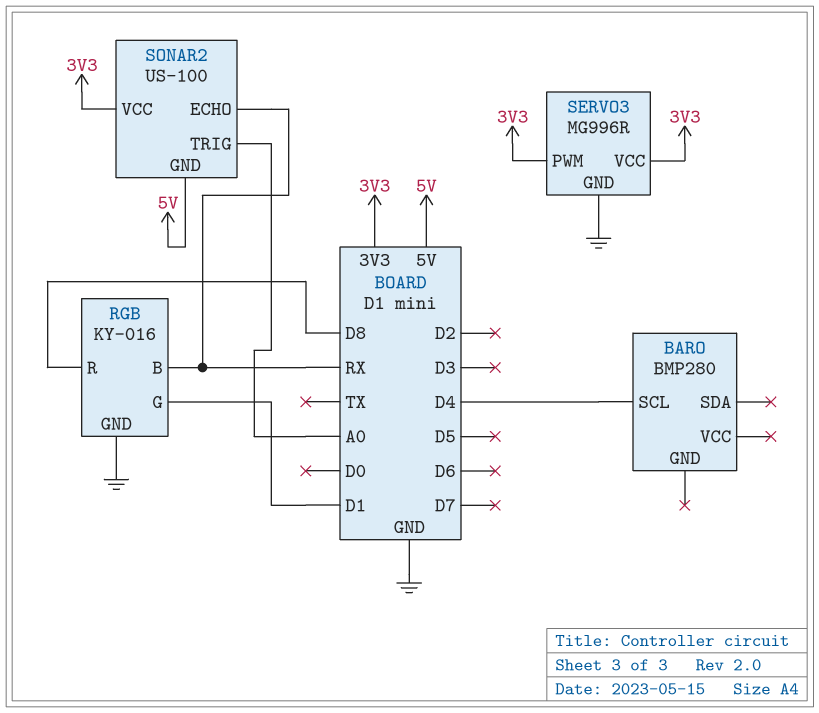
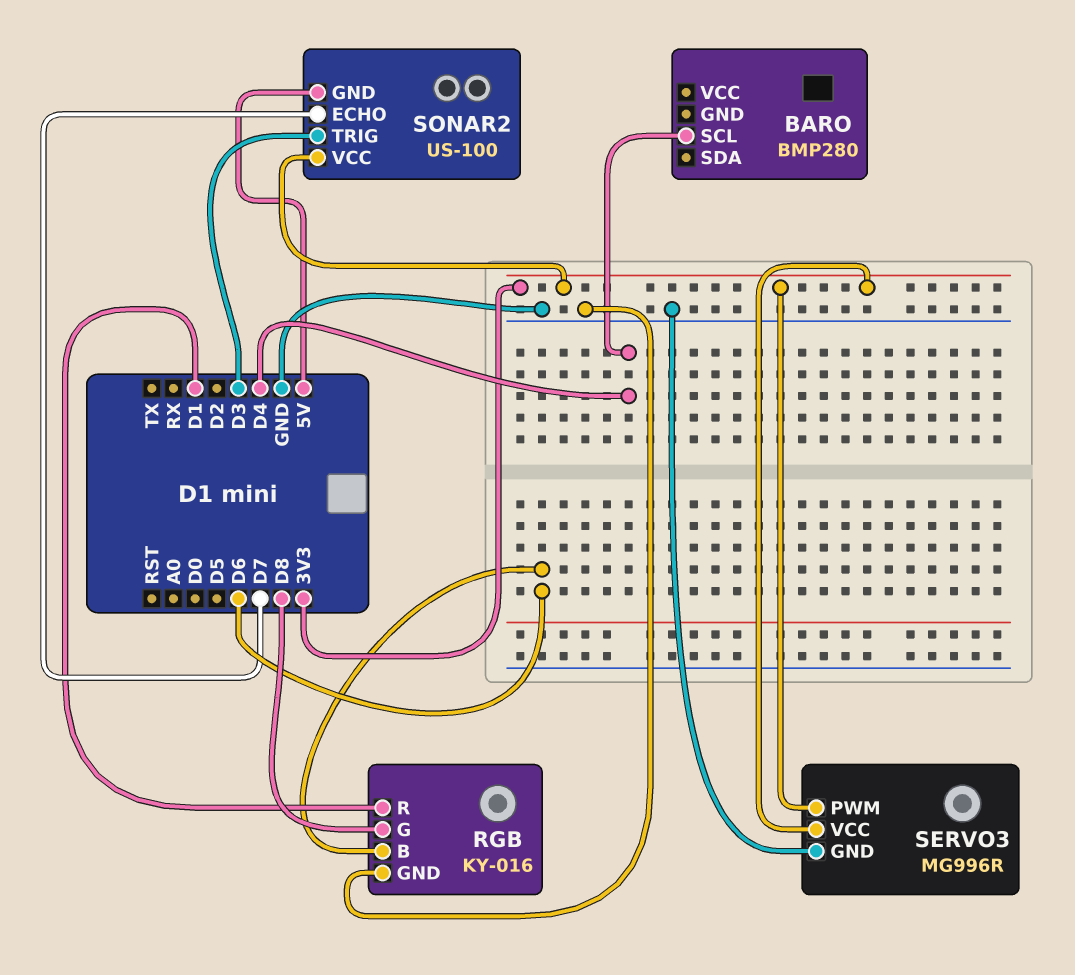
RGB pin B: RX -> D6
RGB pin G: D1 -> D8
RGB pin R: D8 -> D1
SONAR2 pin ECHO: RX -> D7
SONAR2 pin TRIG: A0 -> D3

